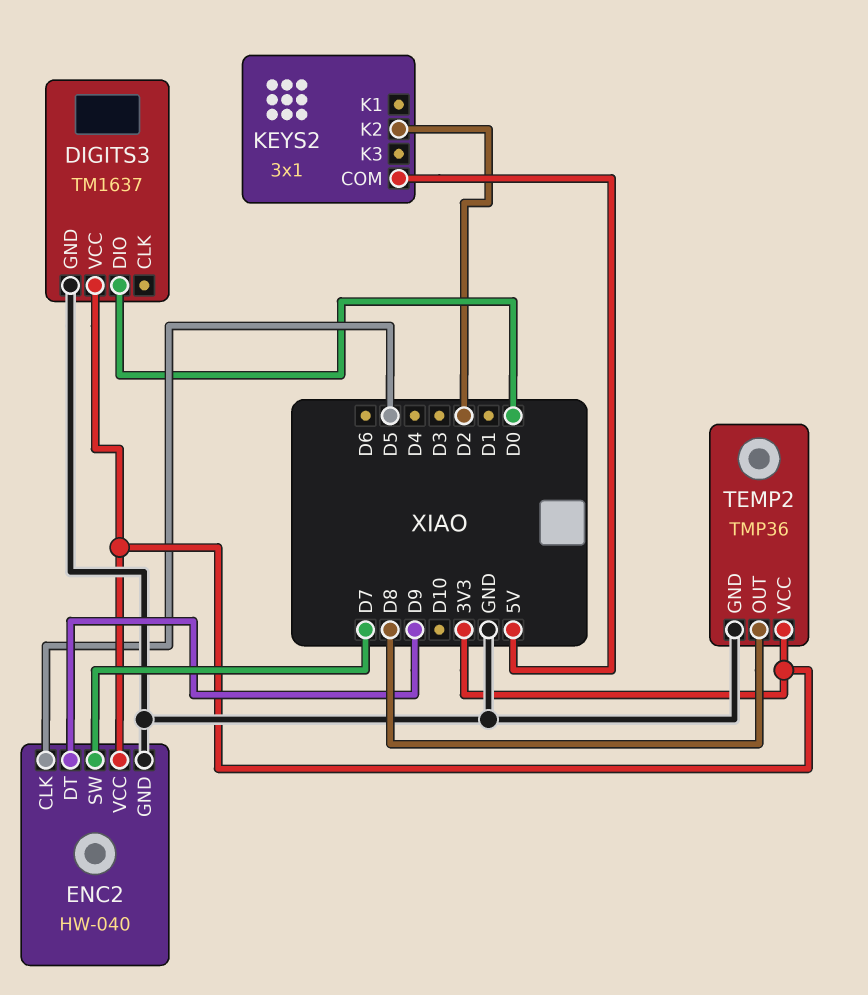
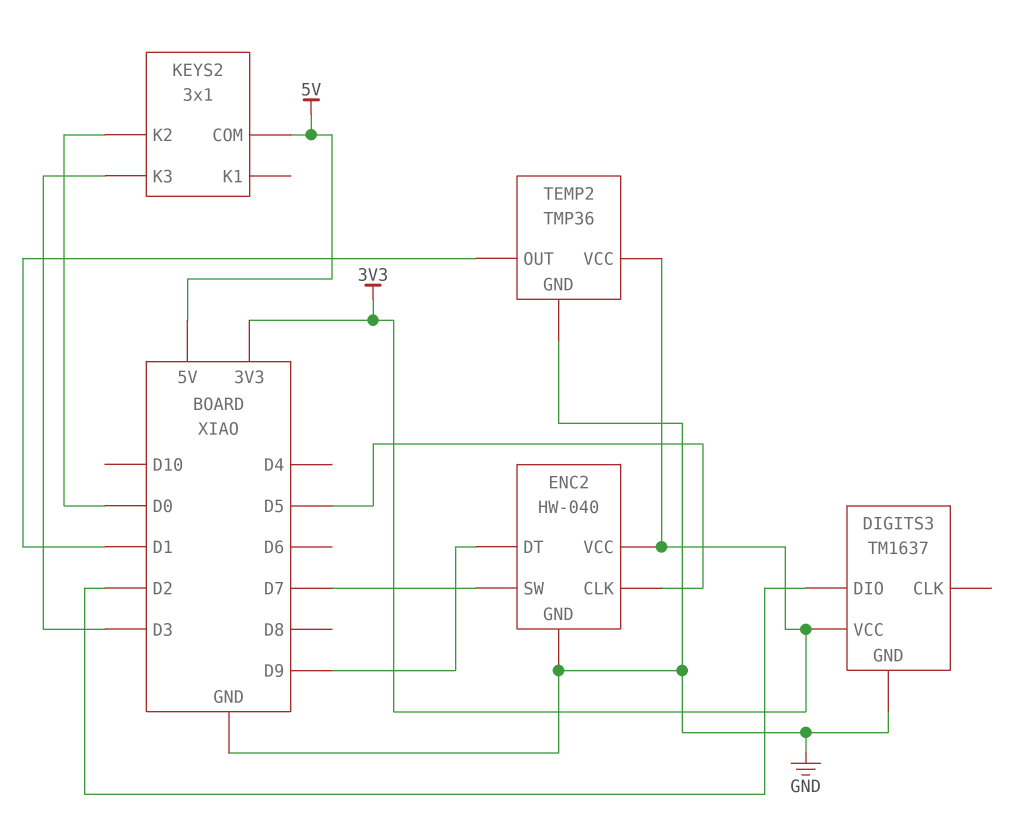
DIGITS3 pin DIO: D0 -> D2
KEYS2 pin K2: D2 -> D0
KEYS2 pin K3: none -> D3
TEMP2 pin OUT: D8 -> D1

